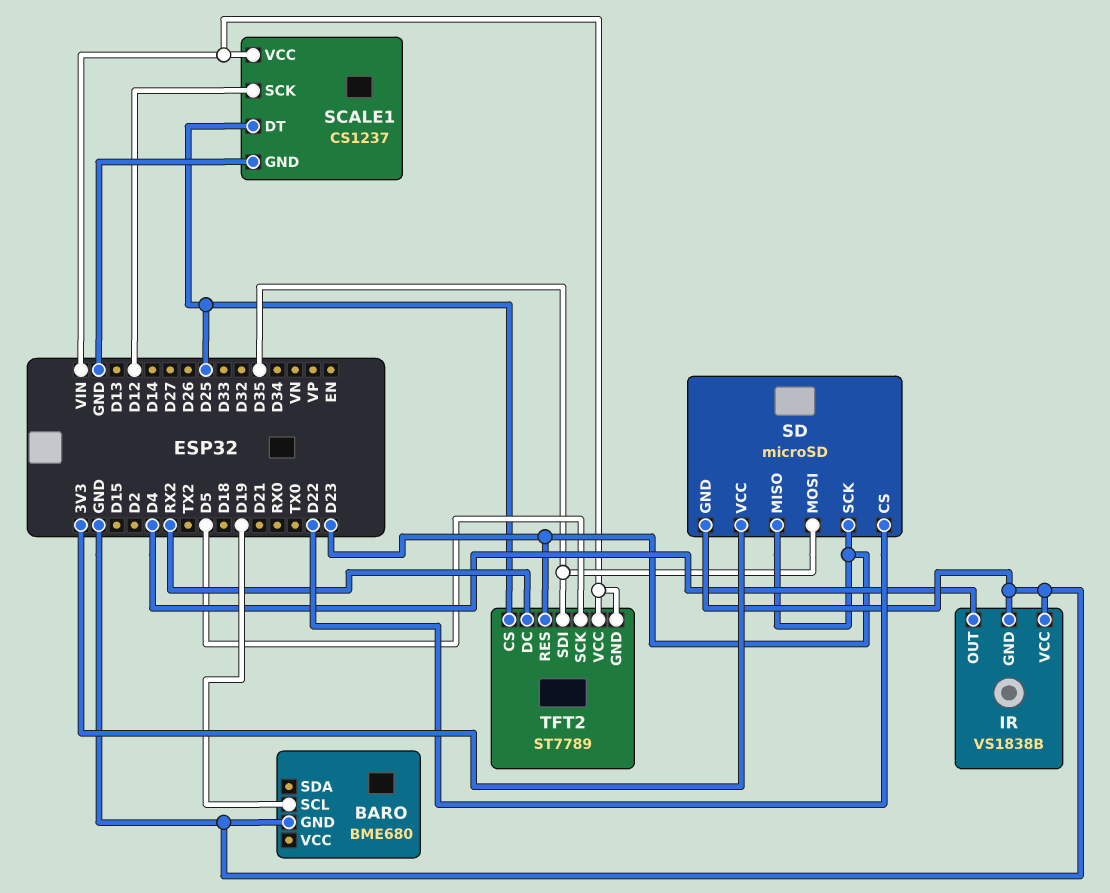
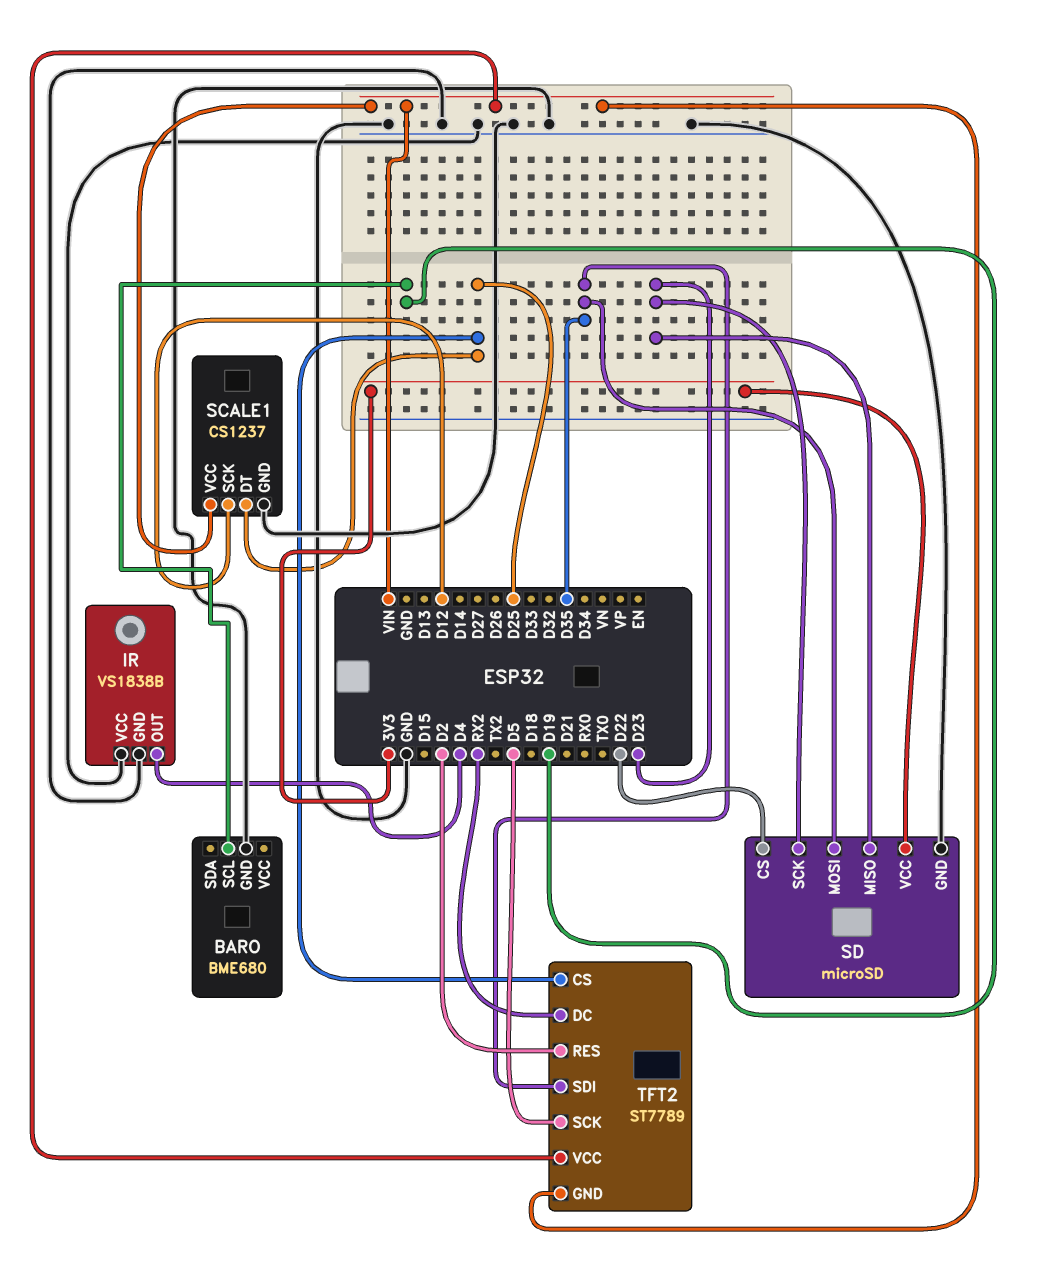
TFT2 pin RES: D23 -> D2

